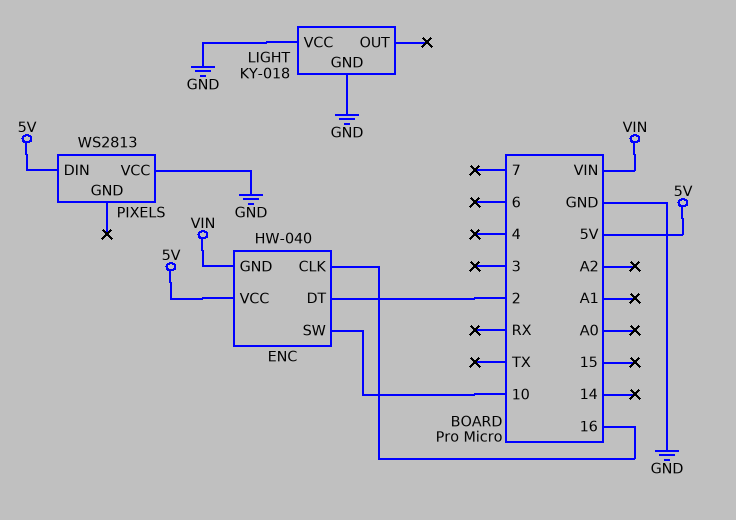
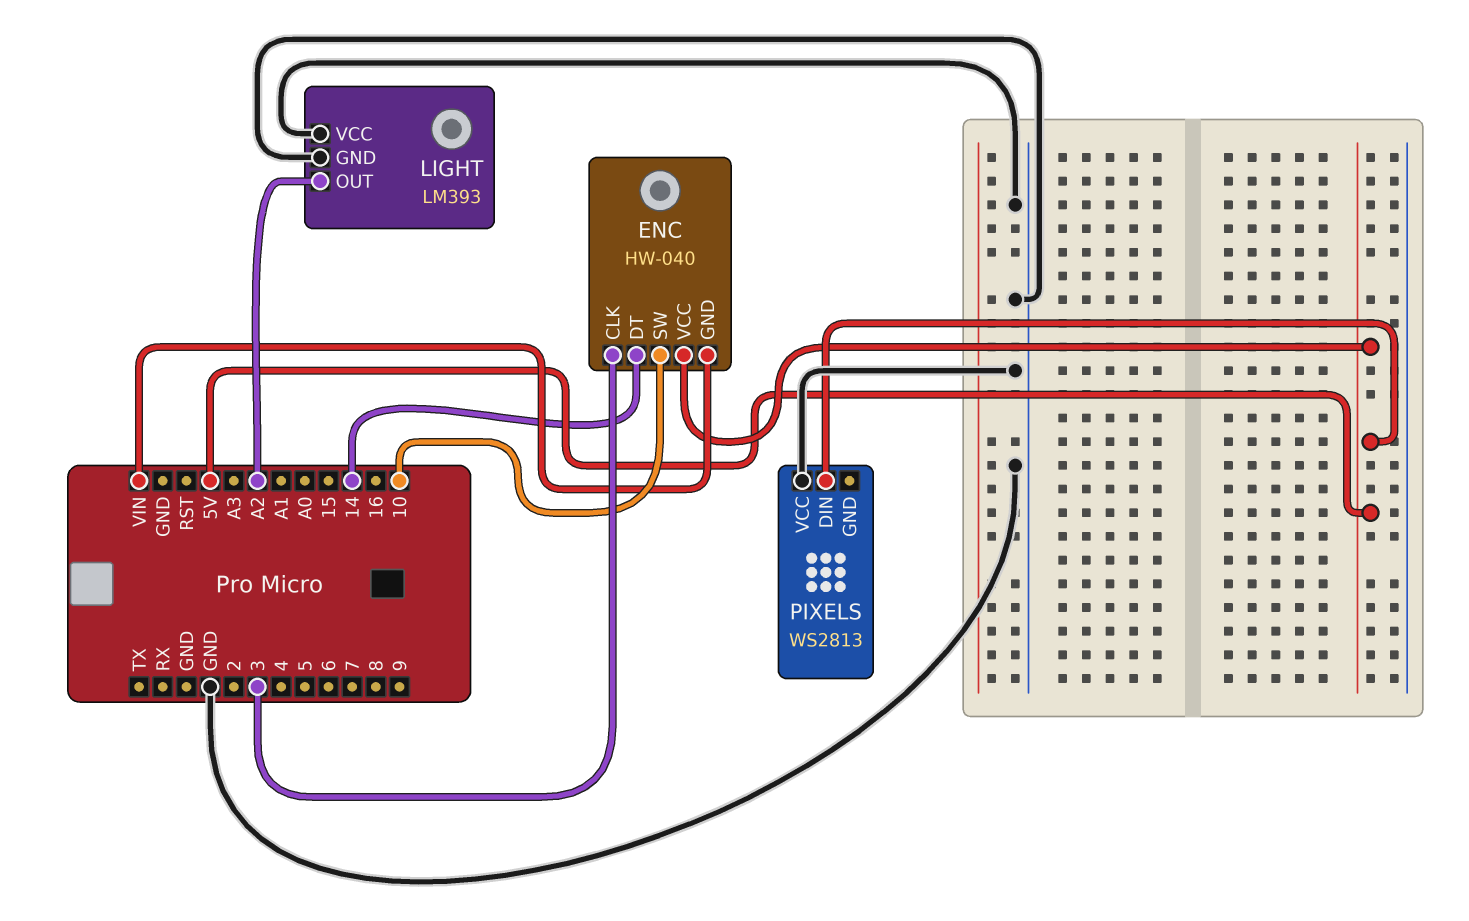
ENC pin CLK: 16 -> 3
ENC pin DT: 2 -> 14
LIGHT: KY-018 -> LM393
LIGHT pin OUT: none -> A2

